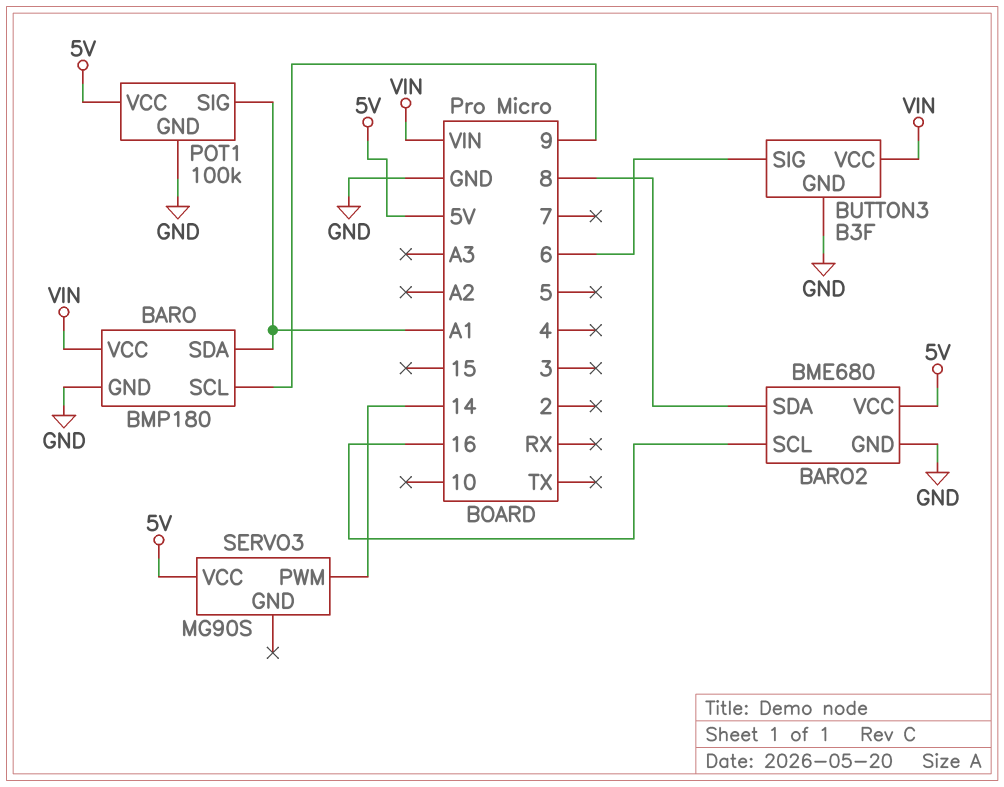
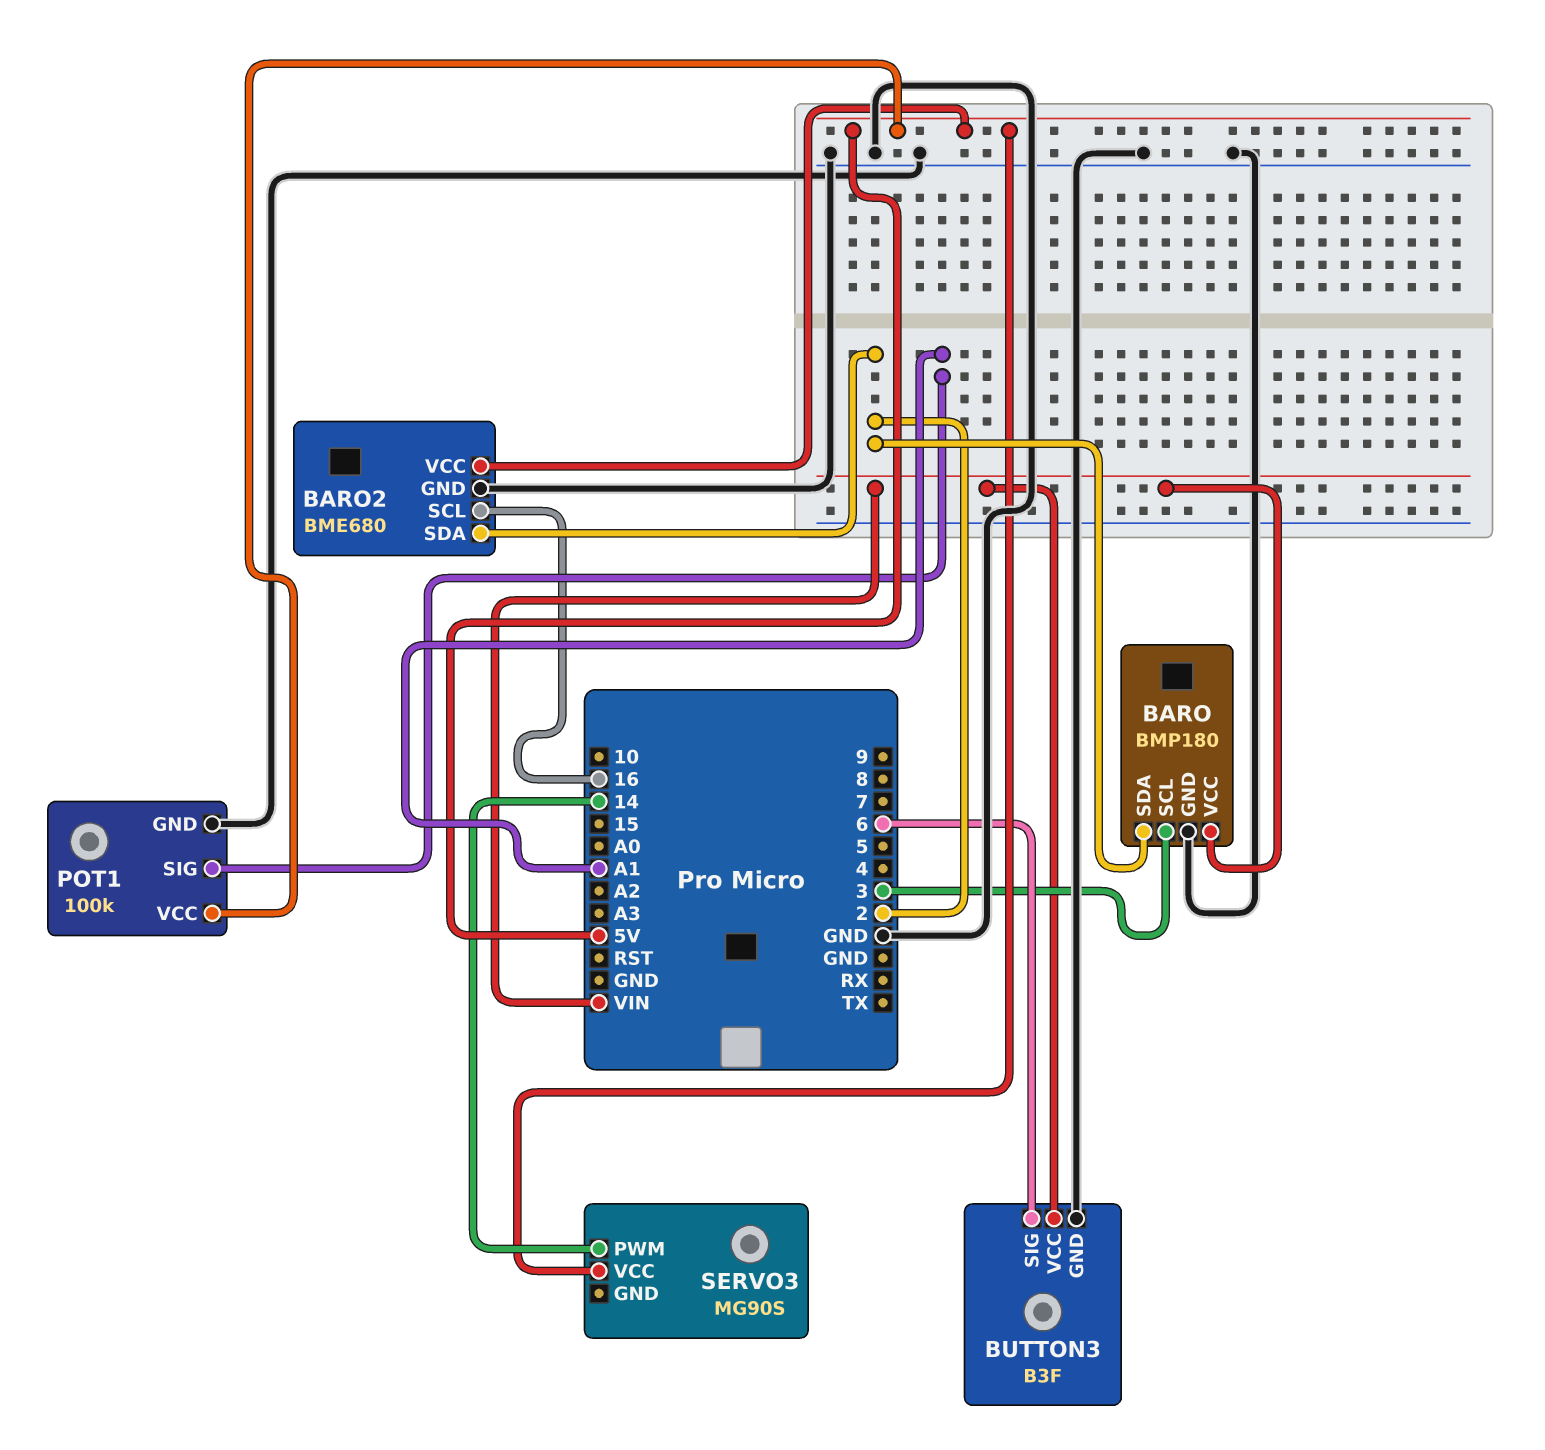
BARO pin SCL: 9 -> 3
BARO pin SDA: A1 -> 2
BARO2 pin SDA: 8 -> 2

